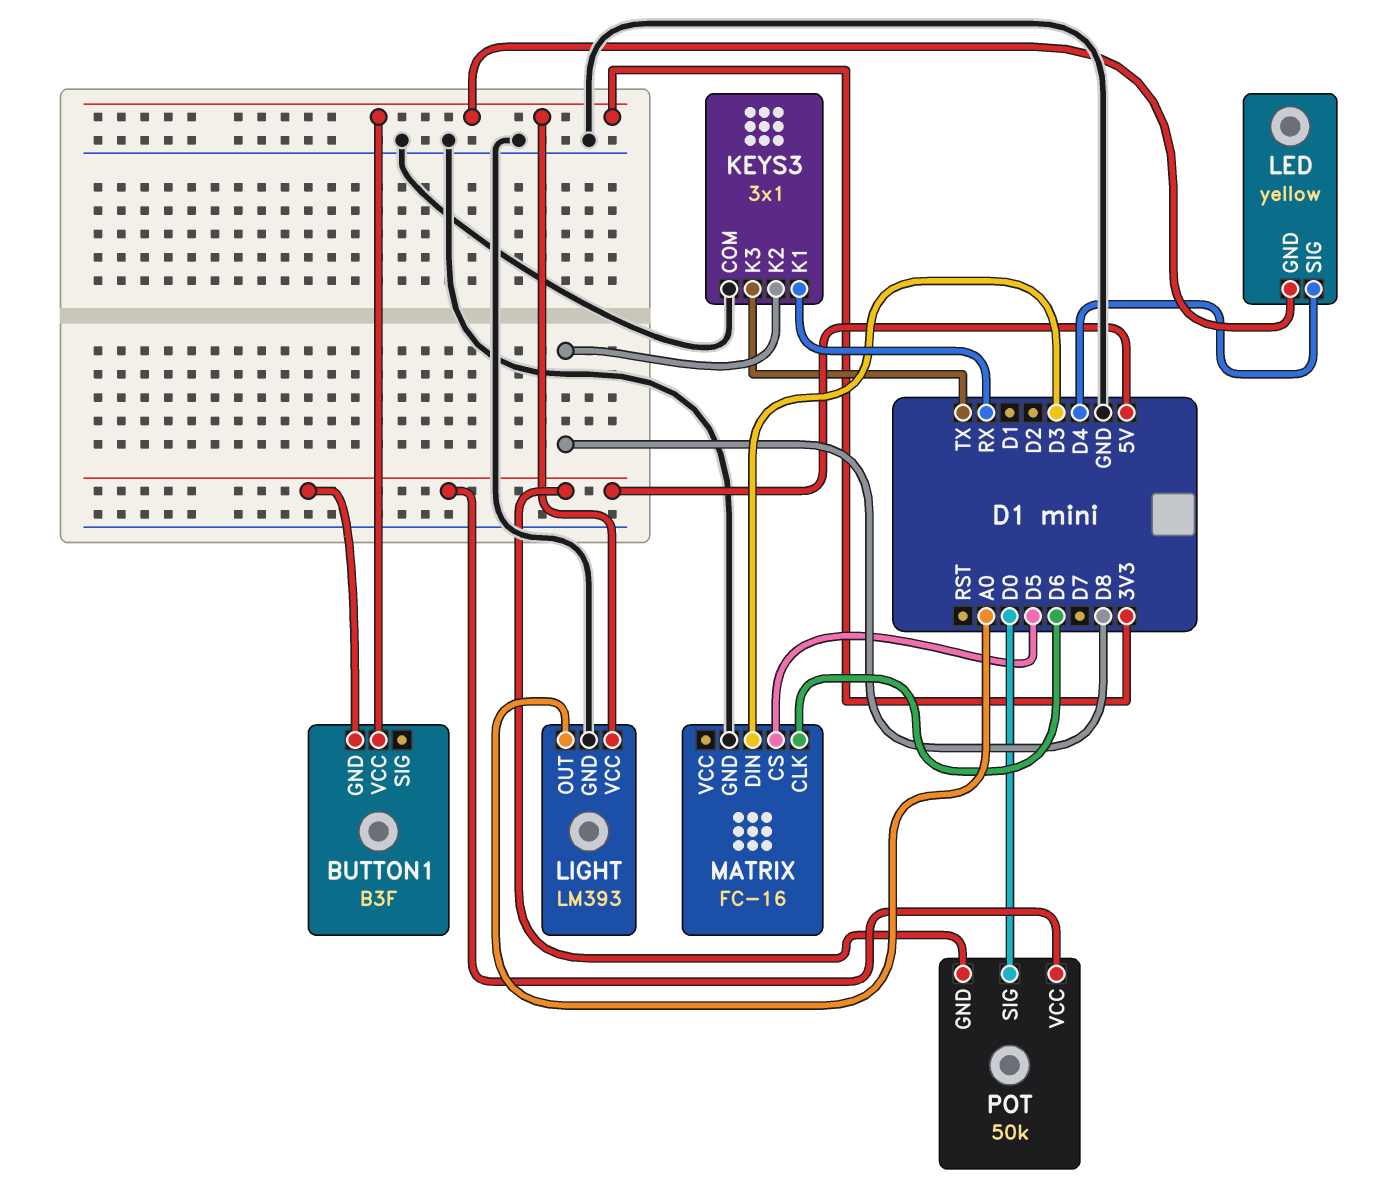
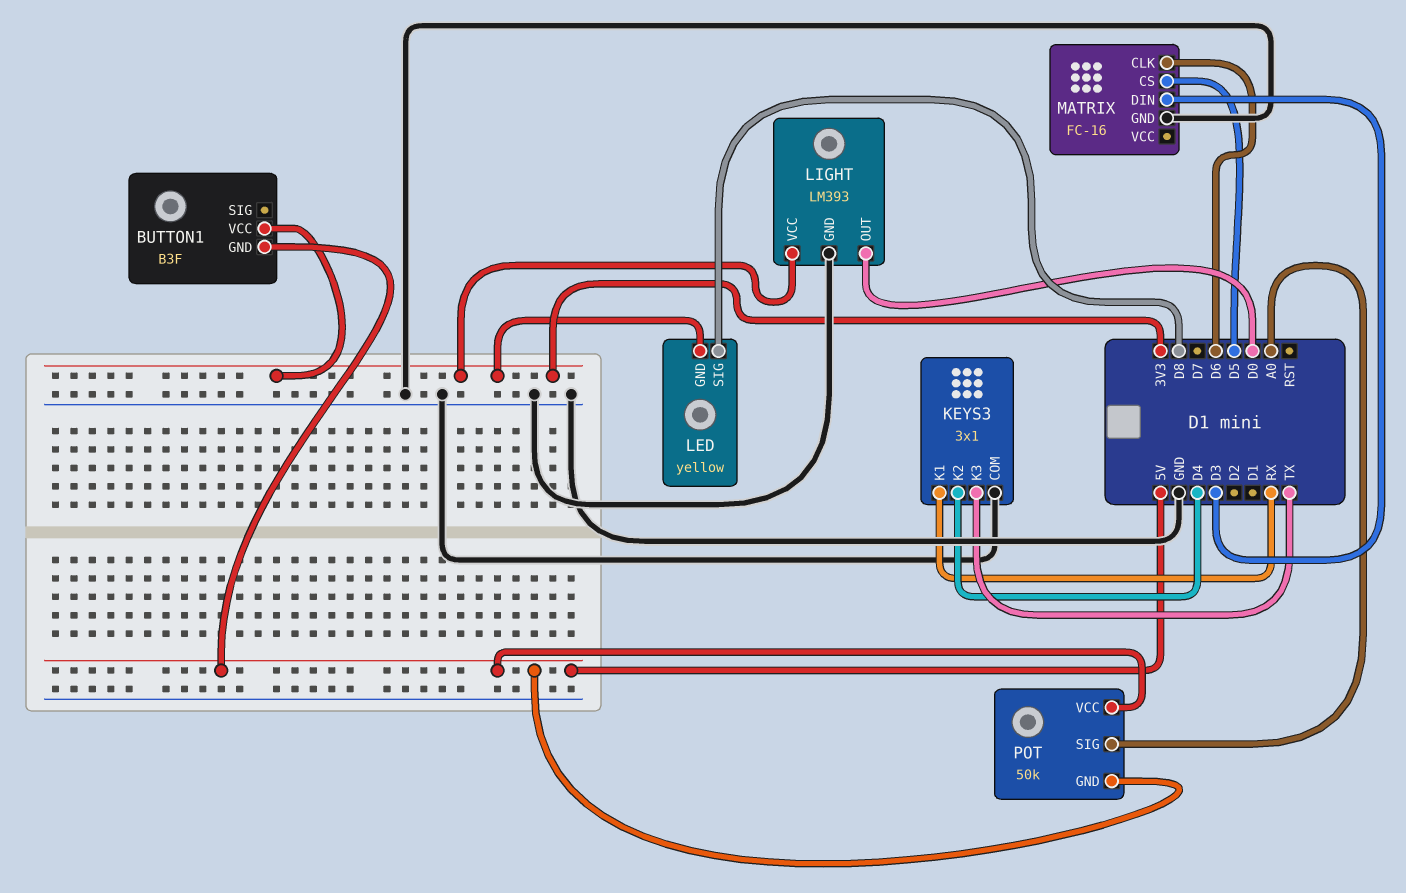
KEYS3 pin K2: D8 -> D4
LED pin SIG: D4 -> D8
LIGHT pin OUT: A0 -> D0
POT pin SIG: D0 -> A0

